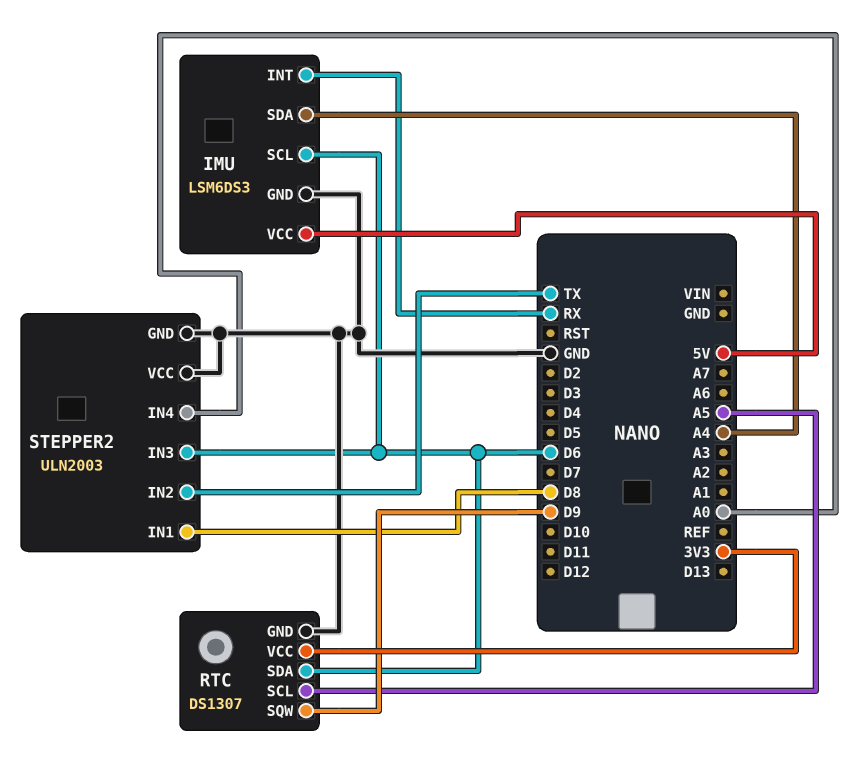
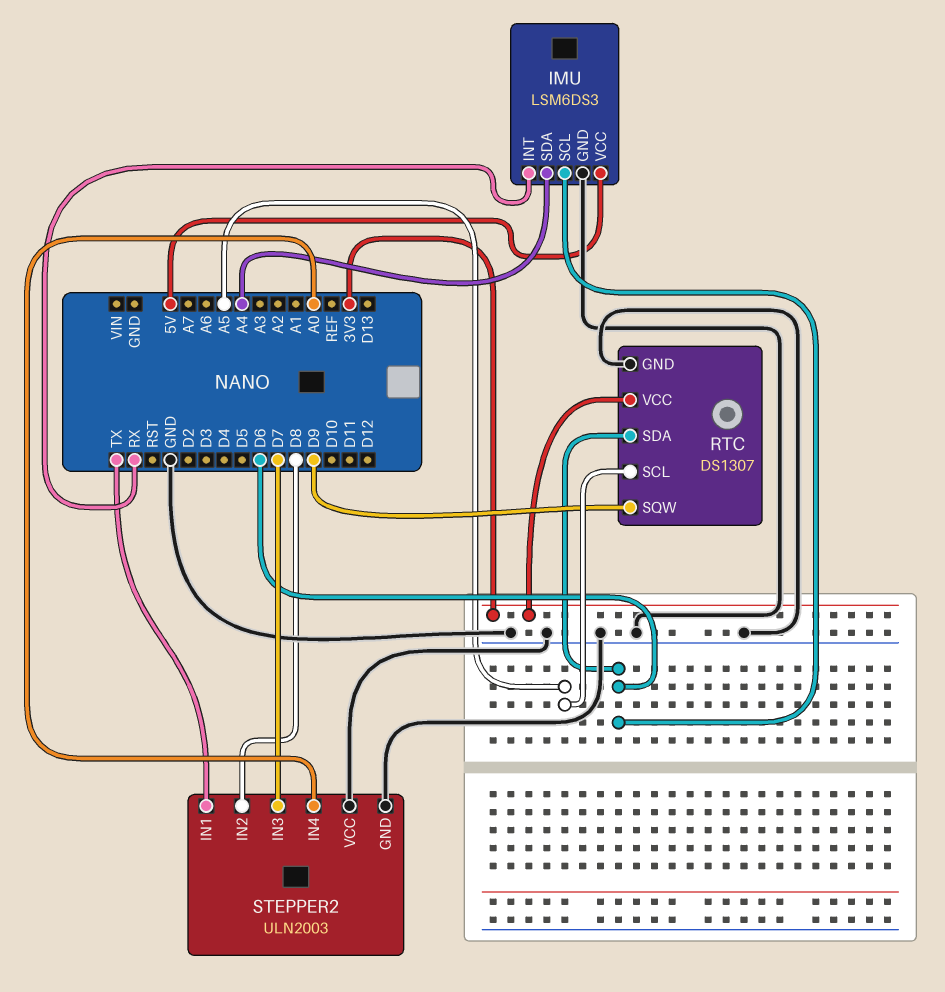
STEPPER2 pin IN1: D8 -> TX
STEPPER2 pin IN2: TX -> D8
STEPPER2 pin IN3: D6 -> D7

